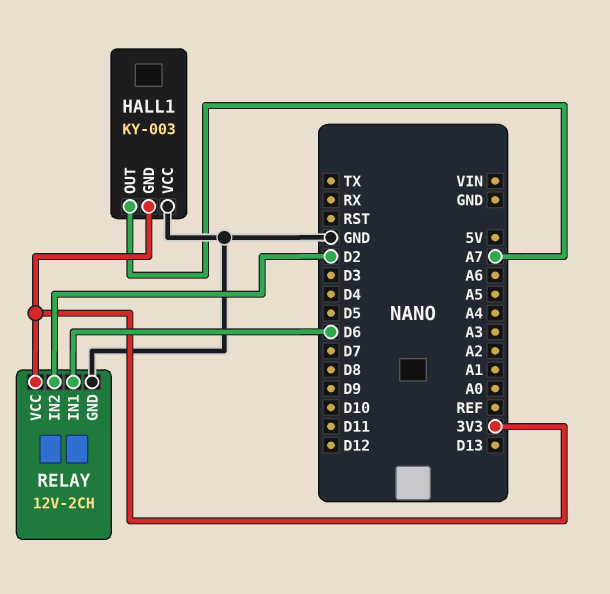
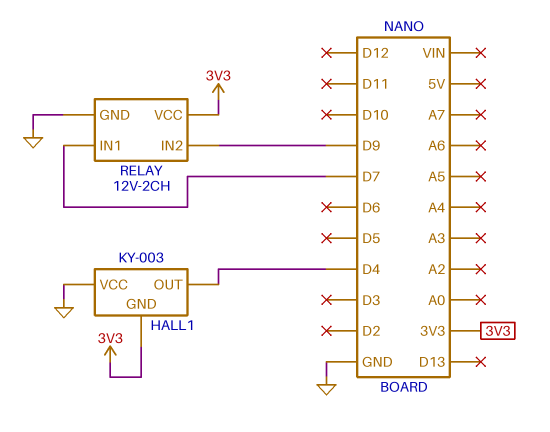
HALL1 pin OUT: A7 -> D4
RELAY pin IN1: D6 -> D7
RELAY pin IN2: D2 -> D9

